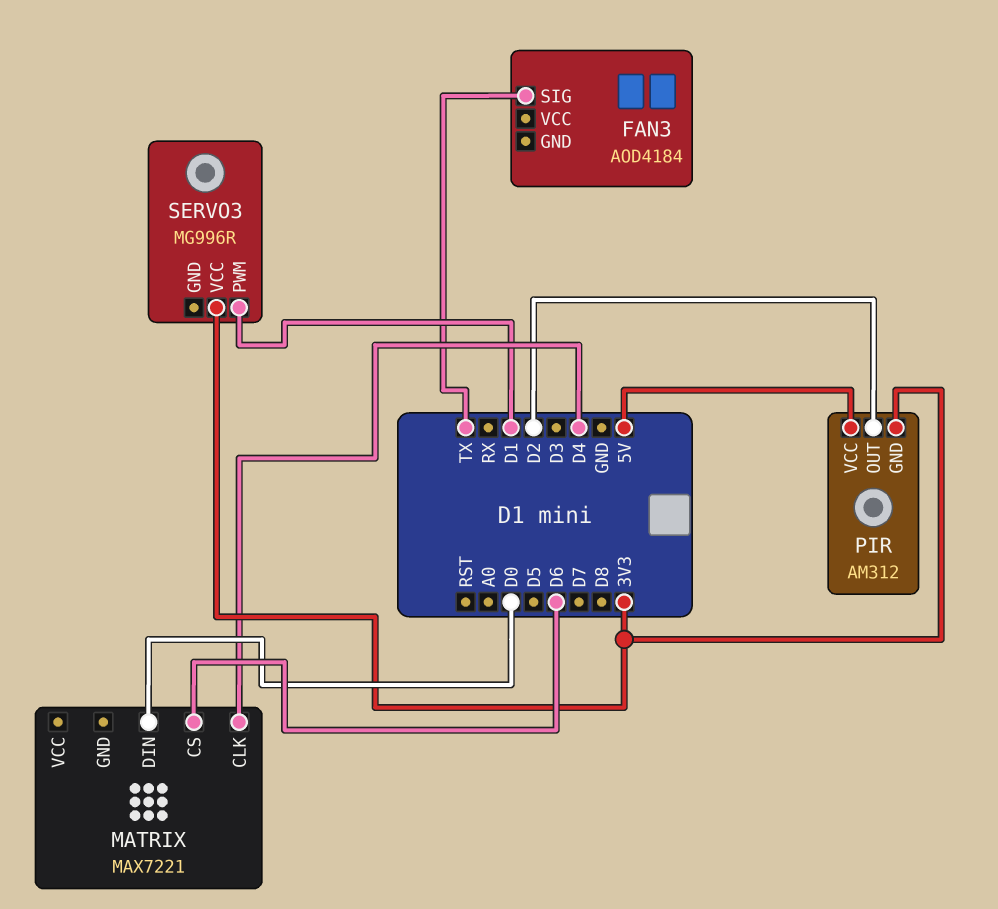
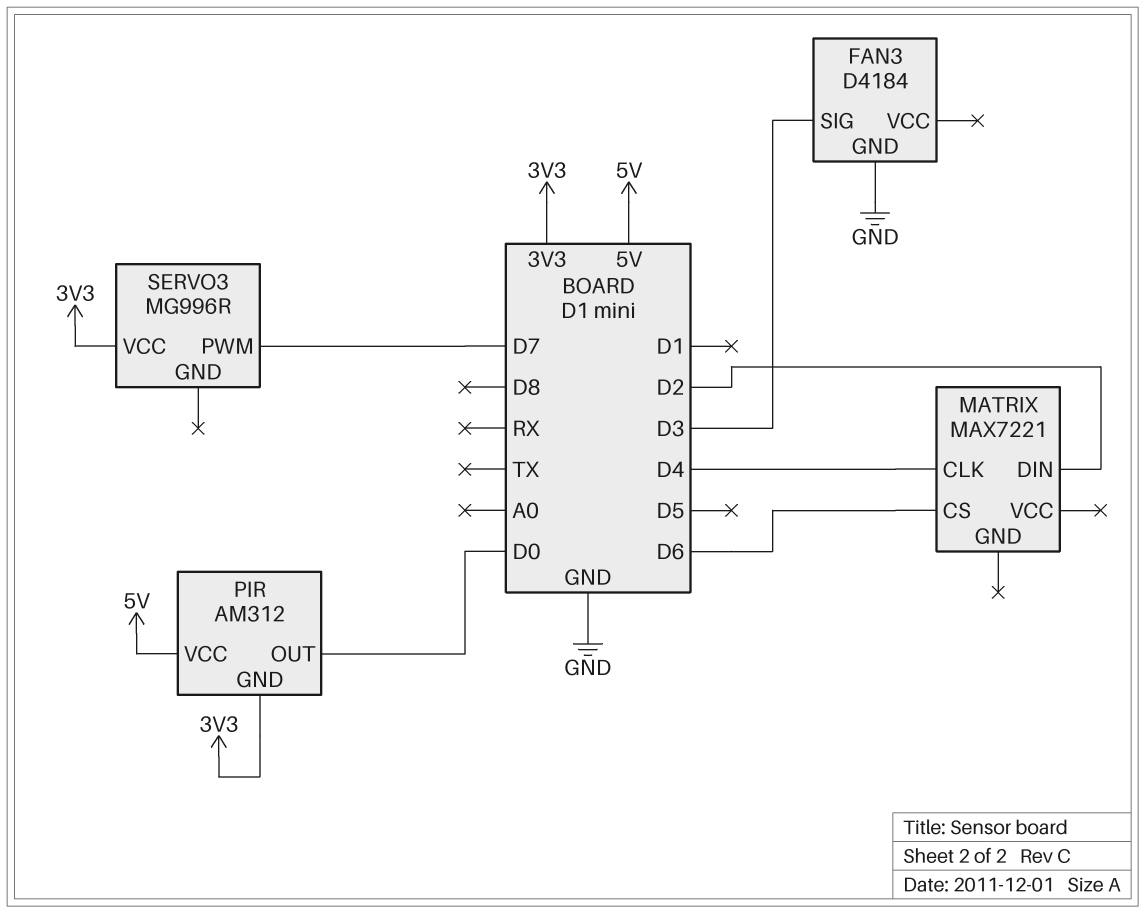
FAN3: AOD4184 -> D4184
FAN3 pin GND: none -> GND
FAN3 pin SIG: TX -> D3
MATRIX pin DIN: D0 -> D2
PIR pin OUT: D2 -> D0
SERVO3 pin PWM: D1 -> D7

